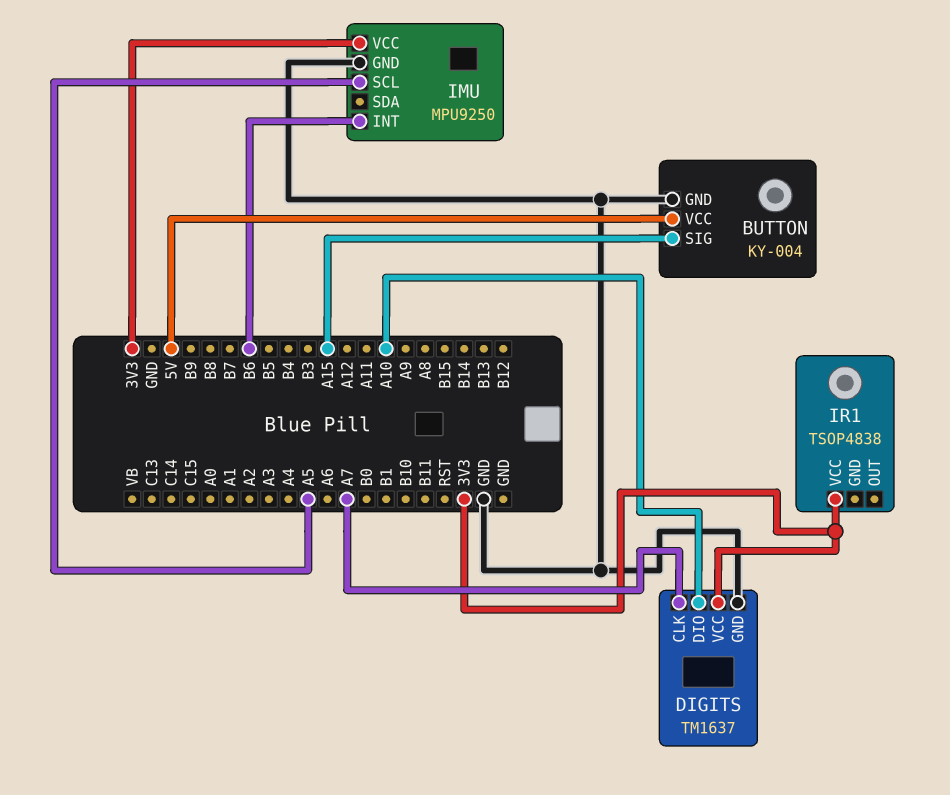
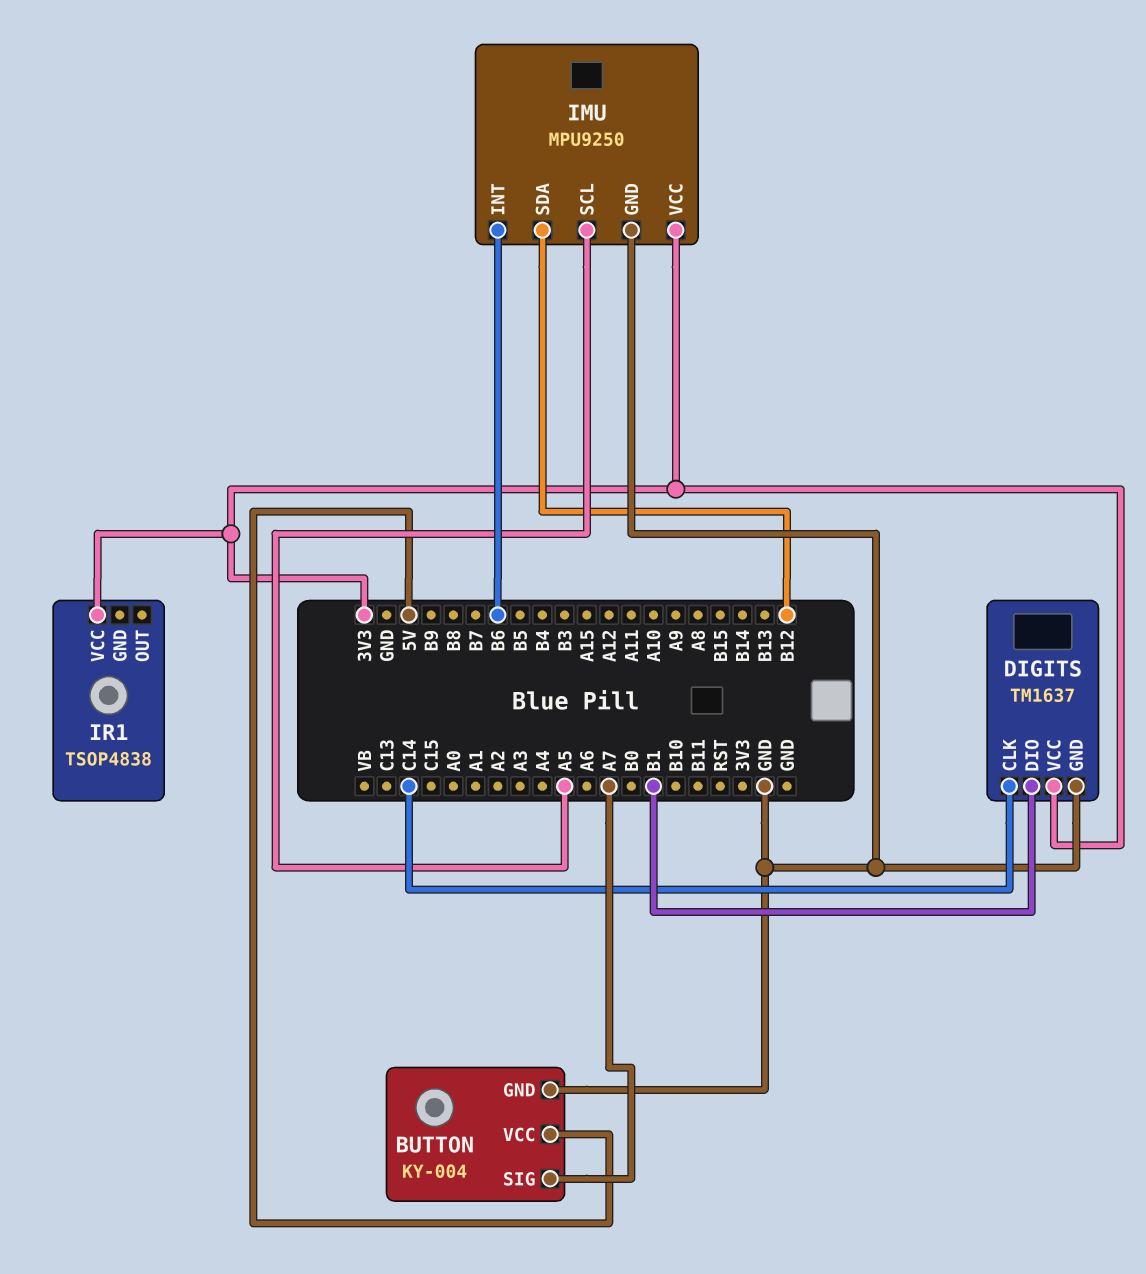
BUTTON pin SIG: A15 -> A7
DIGITS pin CLK: A7 -> C14
DIGITS pin DIO: A10 -> B1
IMU pin SDA: none -> B12

